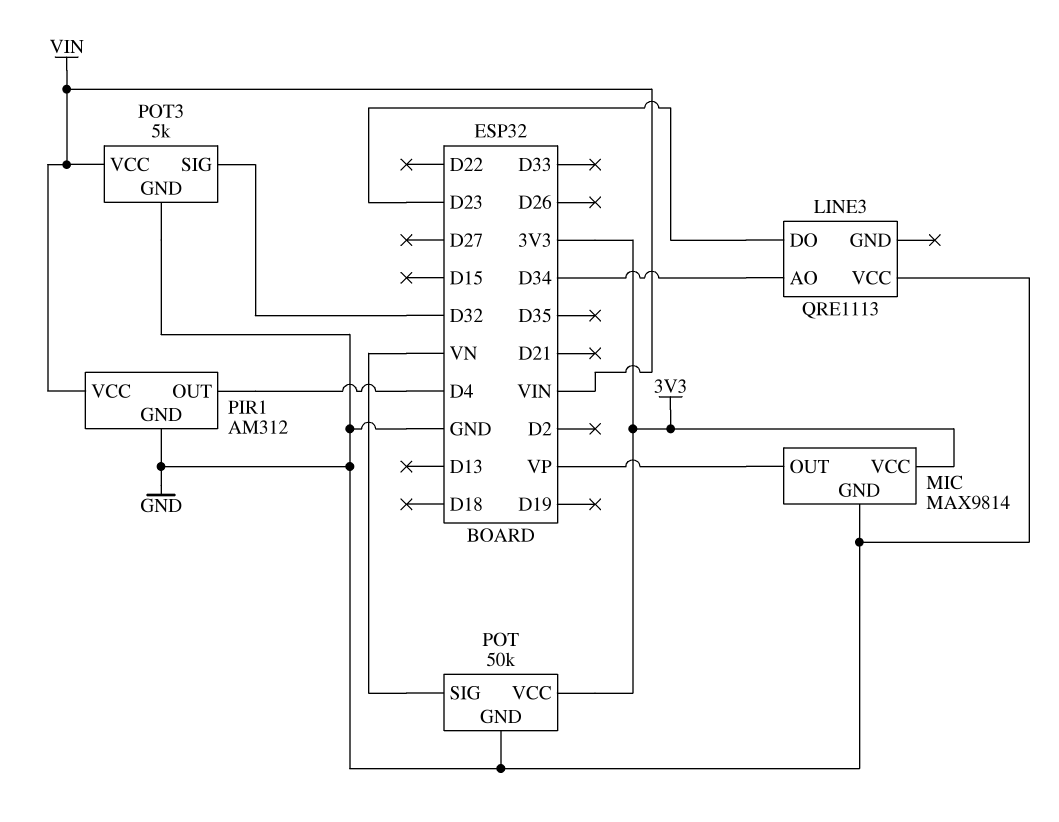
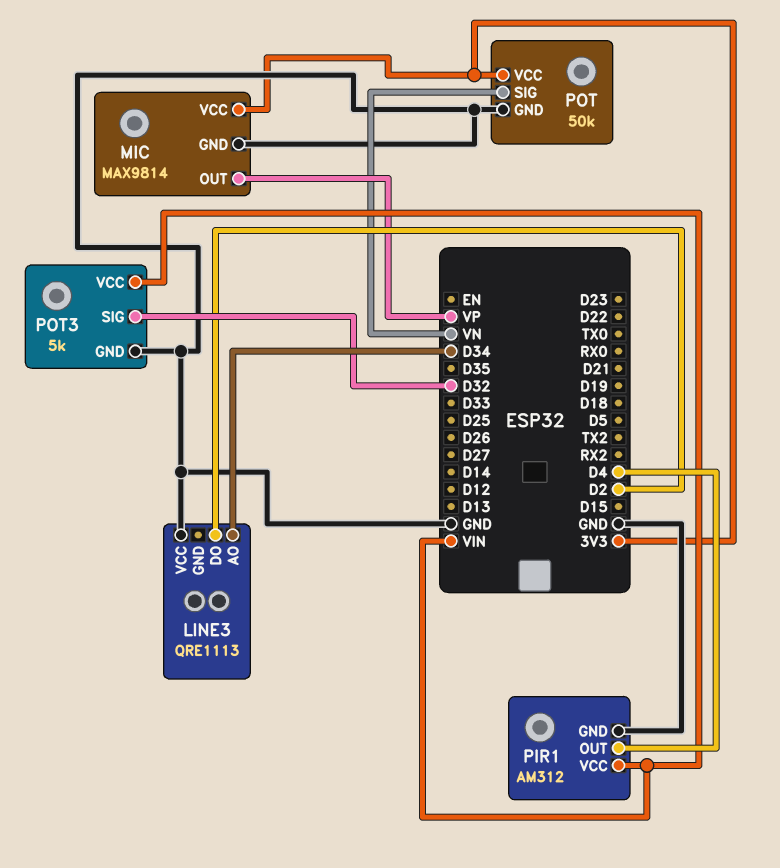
LINE3 pin DO: D23 -> D2

